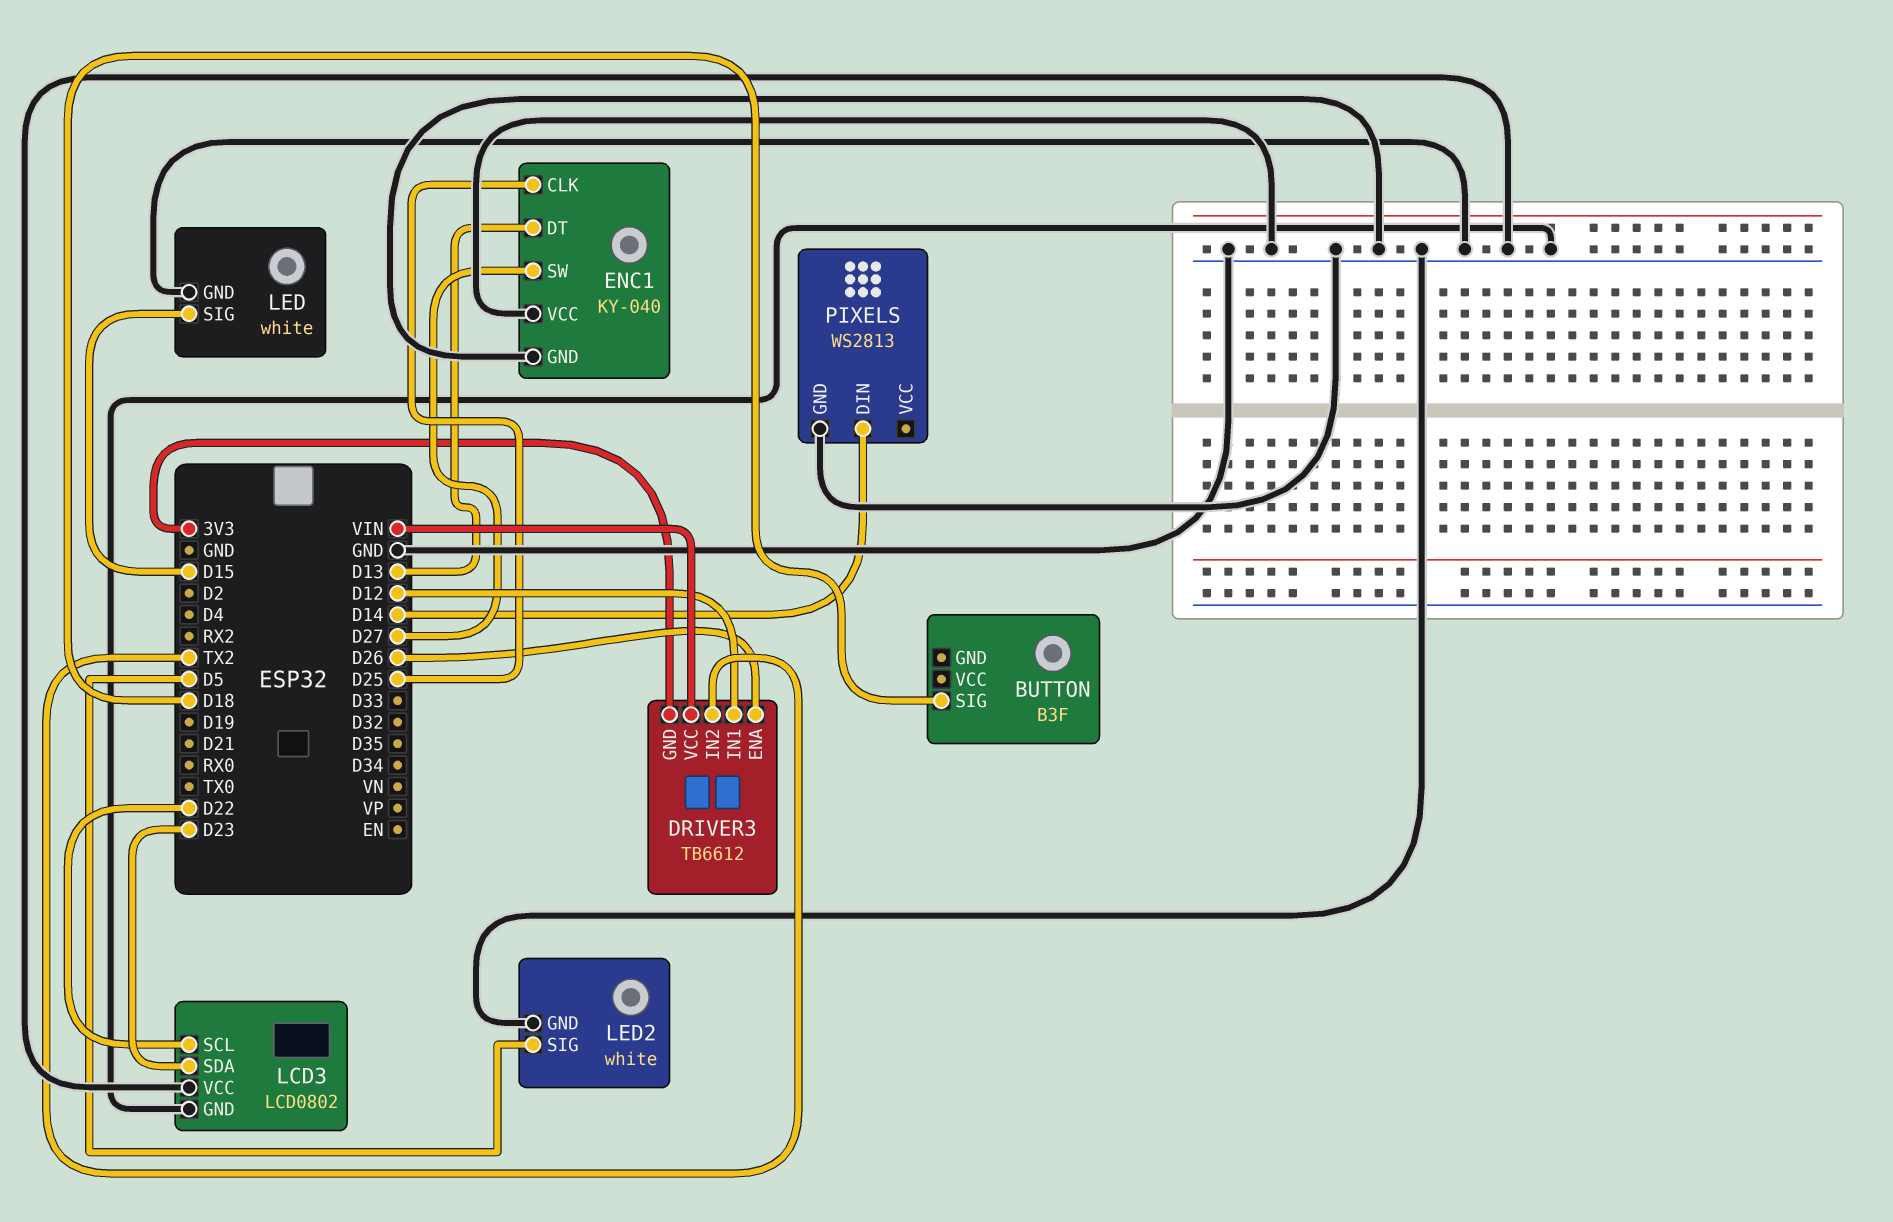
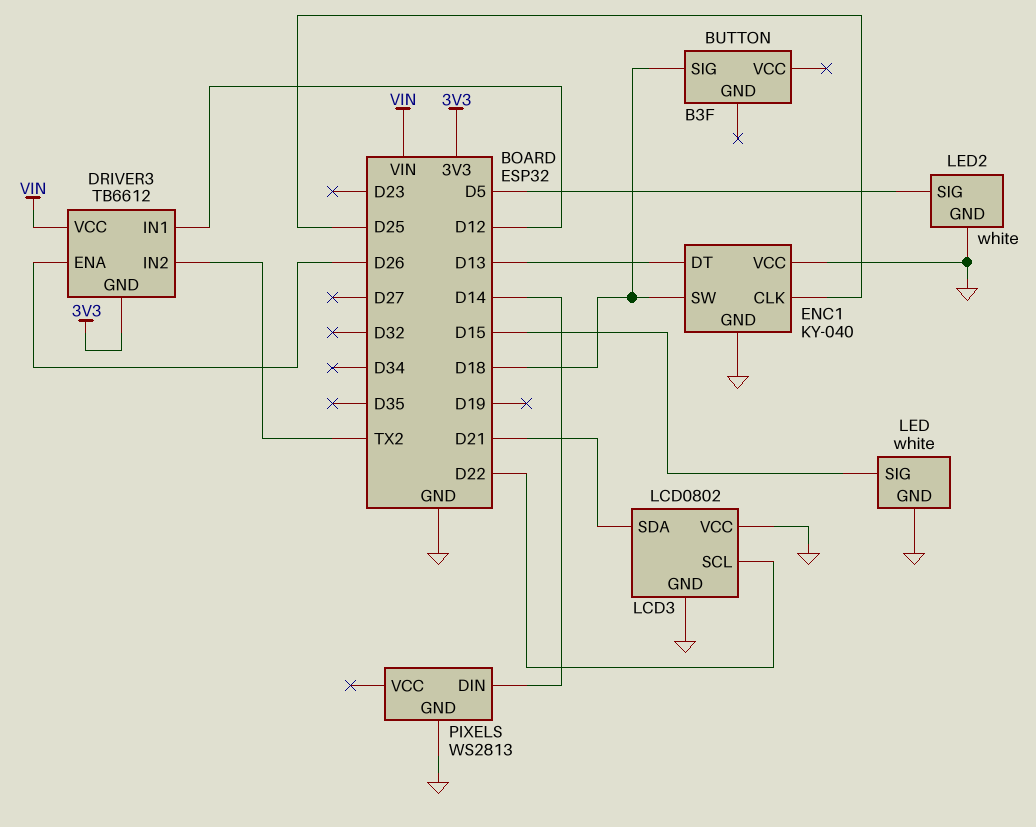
ENC1 pin SW: D27 -> D18
LCD3 pin SDA: D23 -> D21

